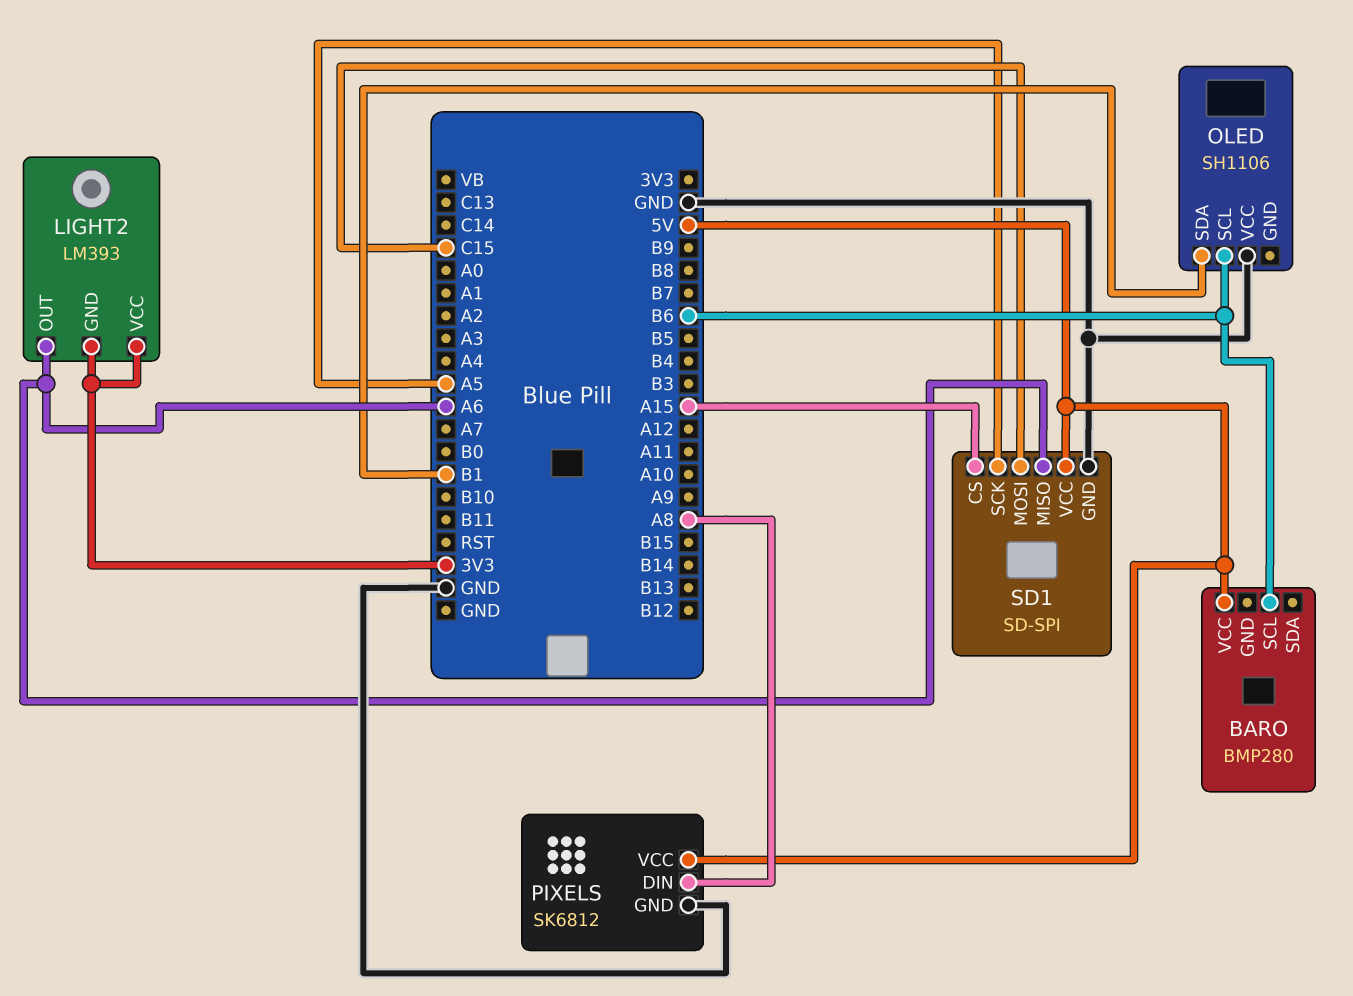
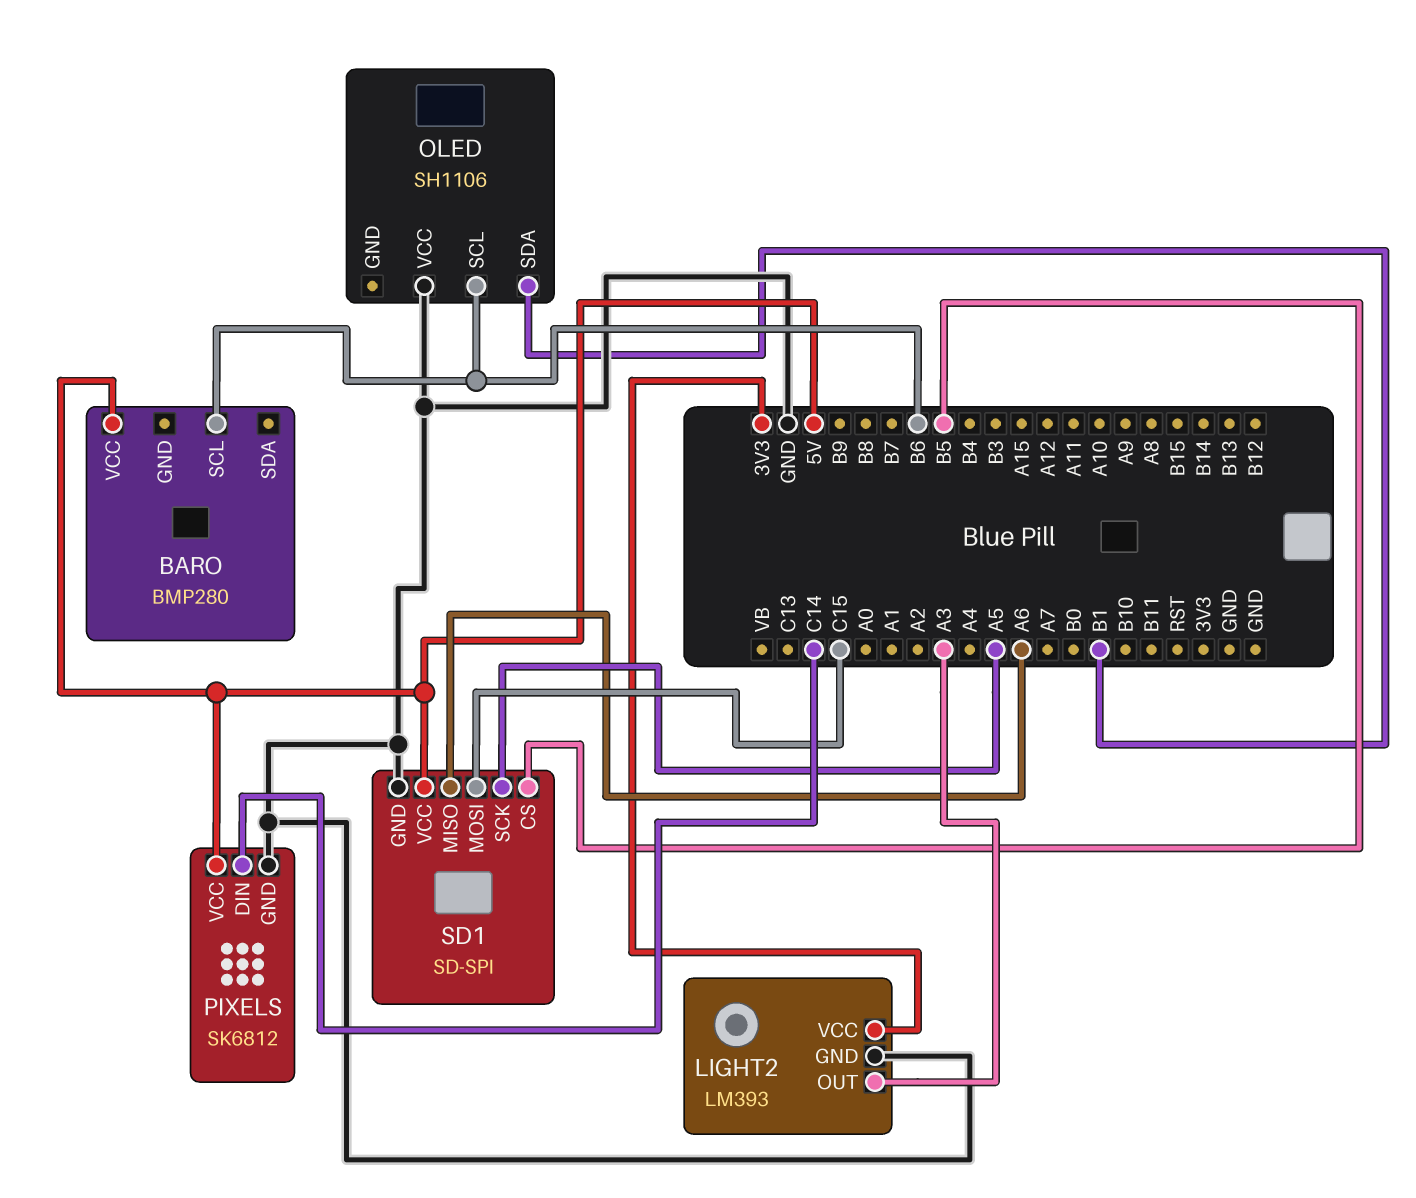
LIGHT2 pin GND: 3V3 -> GND
LIGHT2 pin OUT: A6 -> A3
PIXELS pin DIN: A8 -> C14
SD1 pin CS: A15 -> B5

